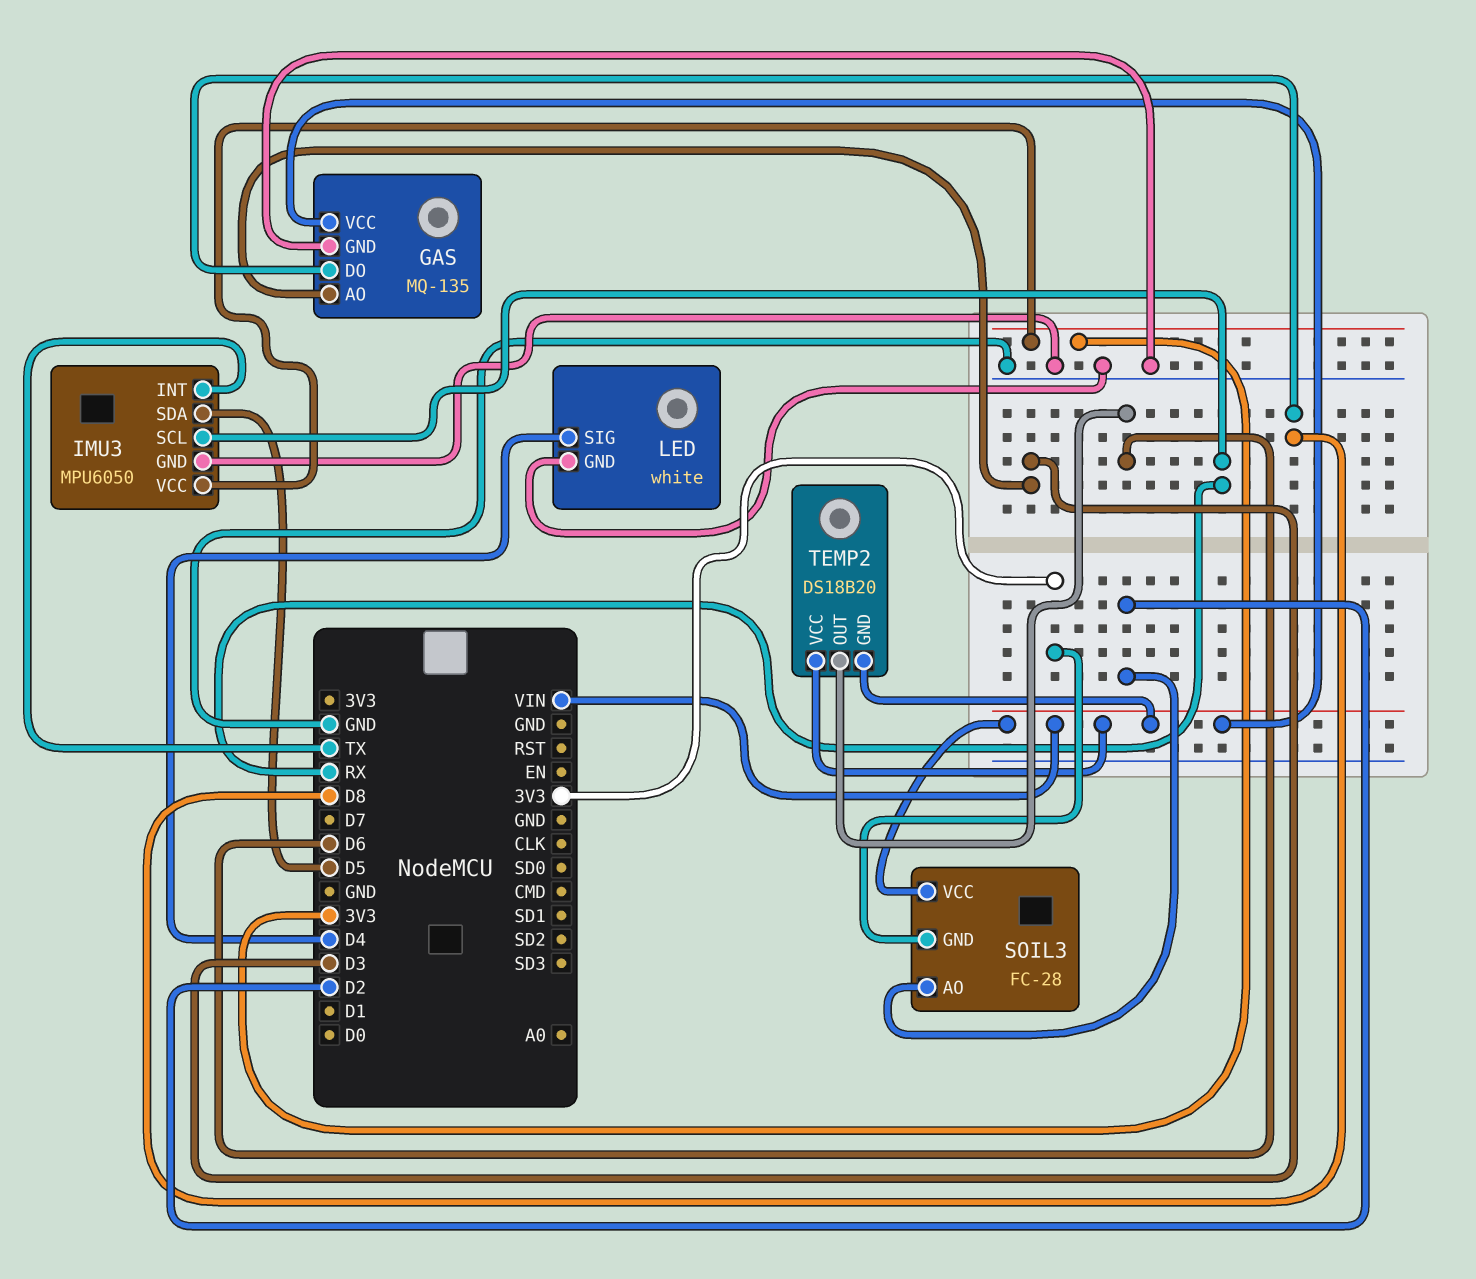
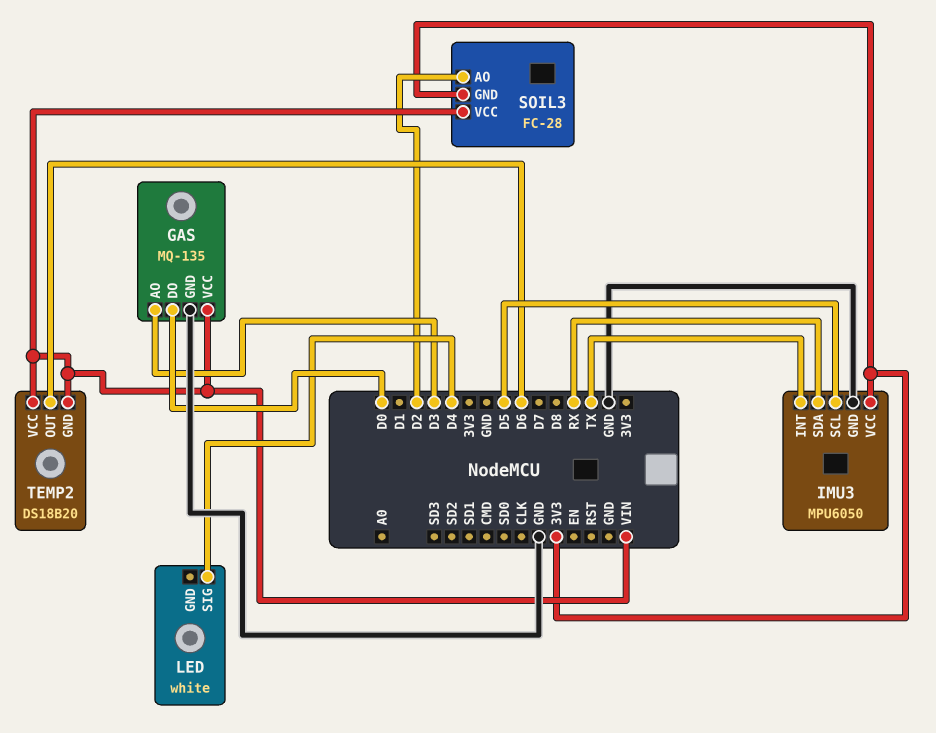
GAS pin DO: D8 -> D0
IMU3 pin SCL: RX -> D5
IMU3 pin SDA: D5 -> RX
LED pin GND: GND -> none

